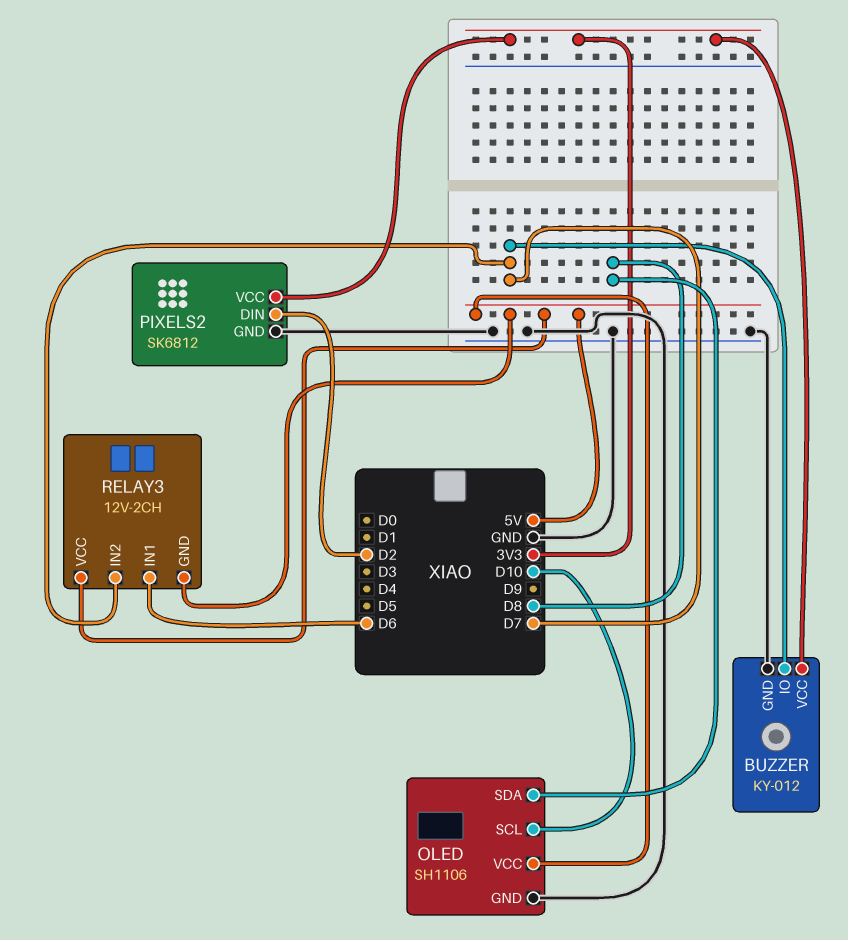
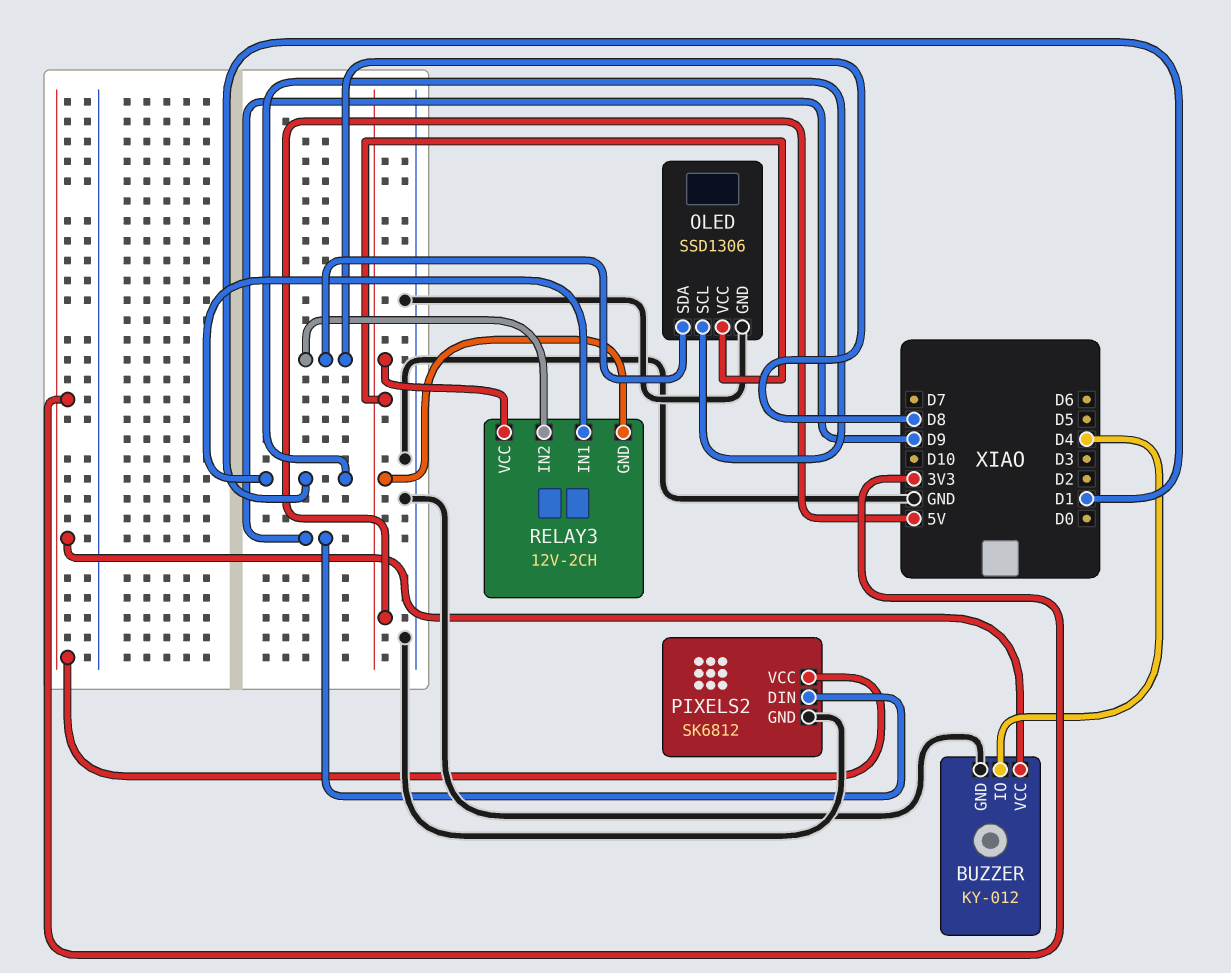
BUZZER pin IO: D7 -> D4
OLED: SH1106 -> SSD1306
OLED pin SCL: D10 -> D1
PIXELS2 pin DIN: D2 -> D9
RELAY3 pin IN1: D6 -> D1
RELAY3 pin IN2: D7 -> D8

